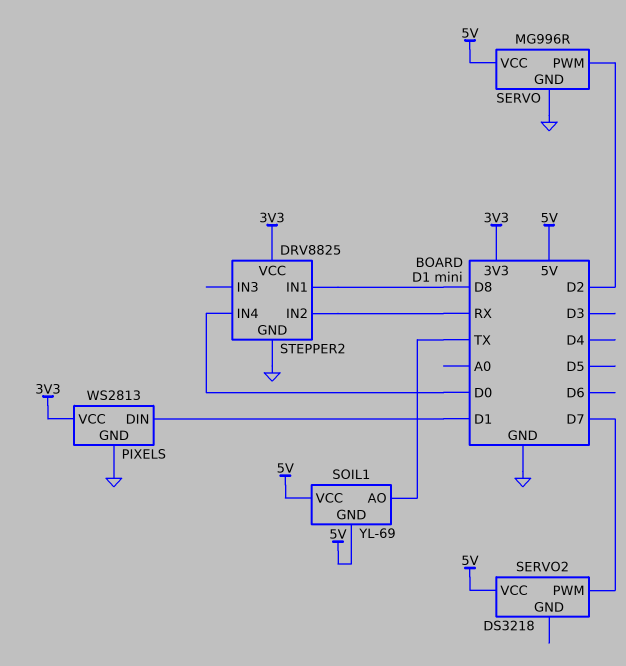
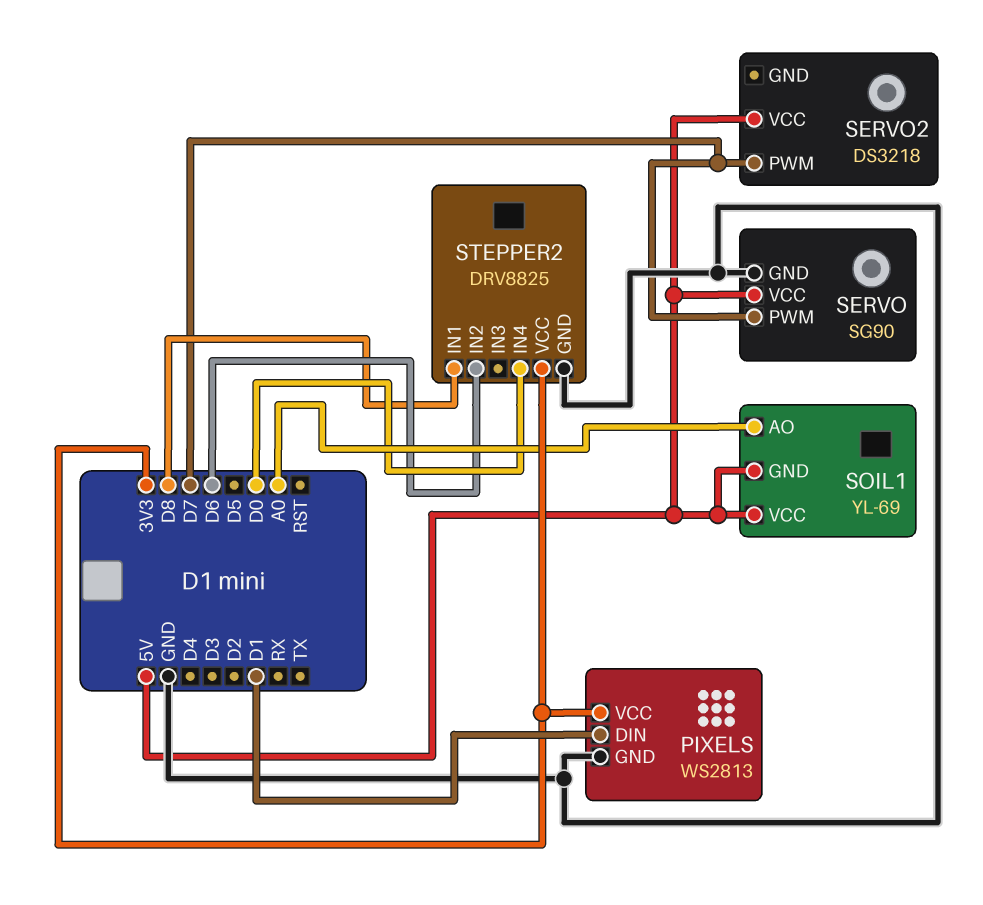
SERVO: MG996R -> SG90
SERVO pin PWM: D2 -> D7
SOIL1 pin AO: TX -> A0
STEPPER2 pin IN2: RX -> D6

